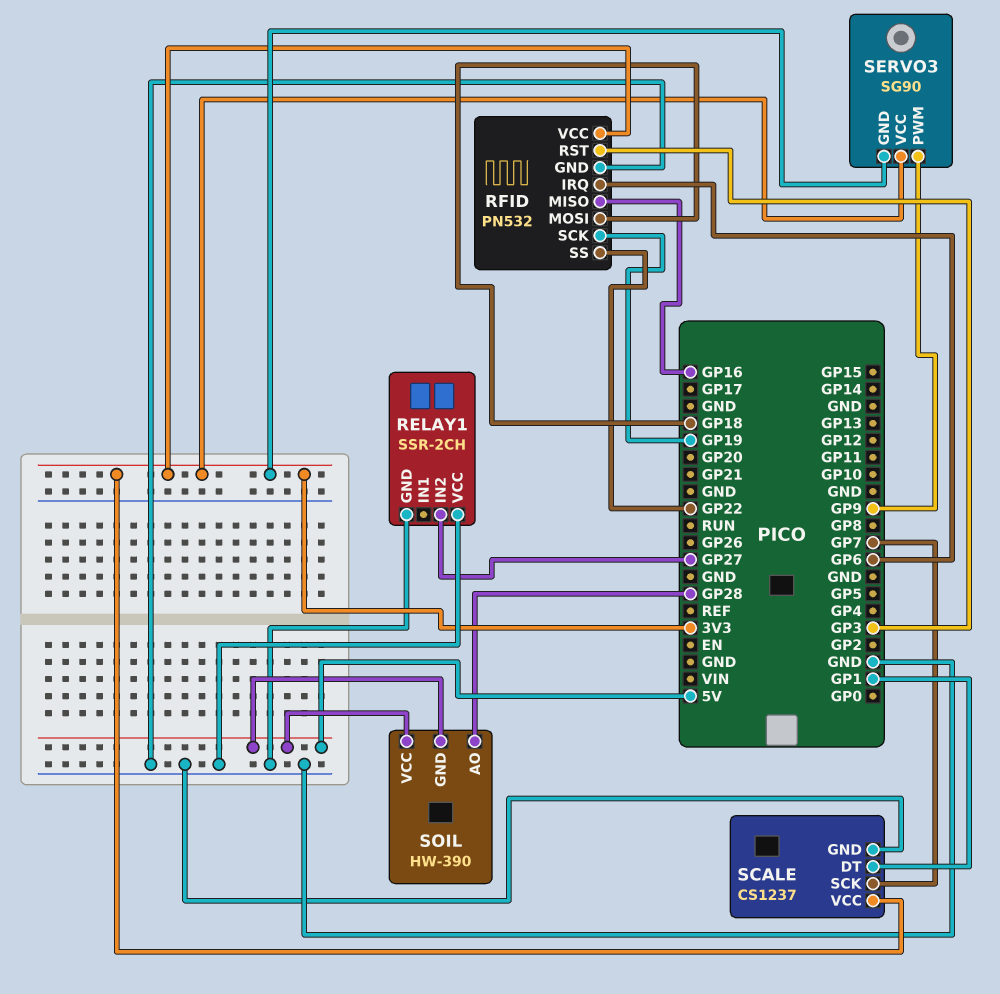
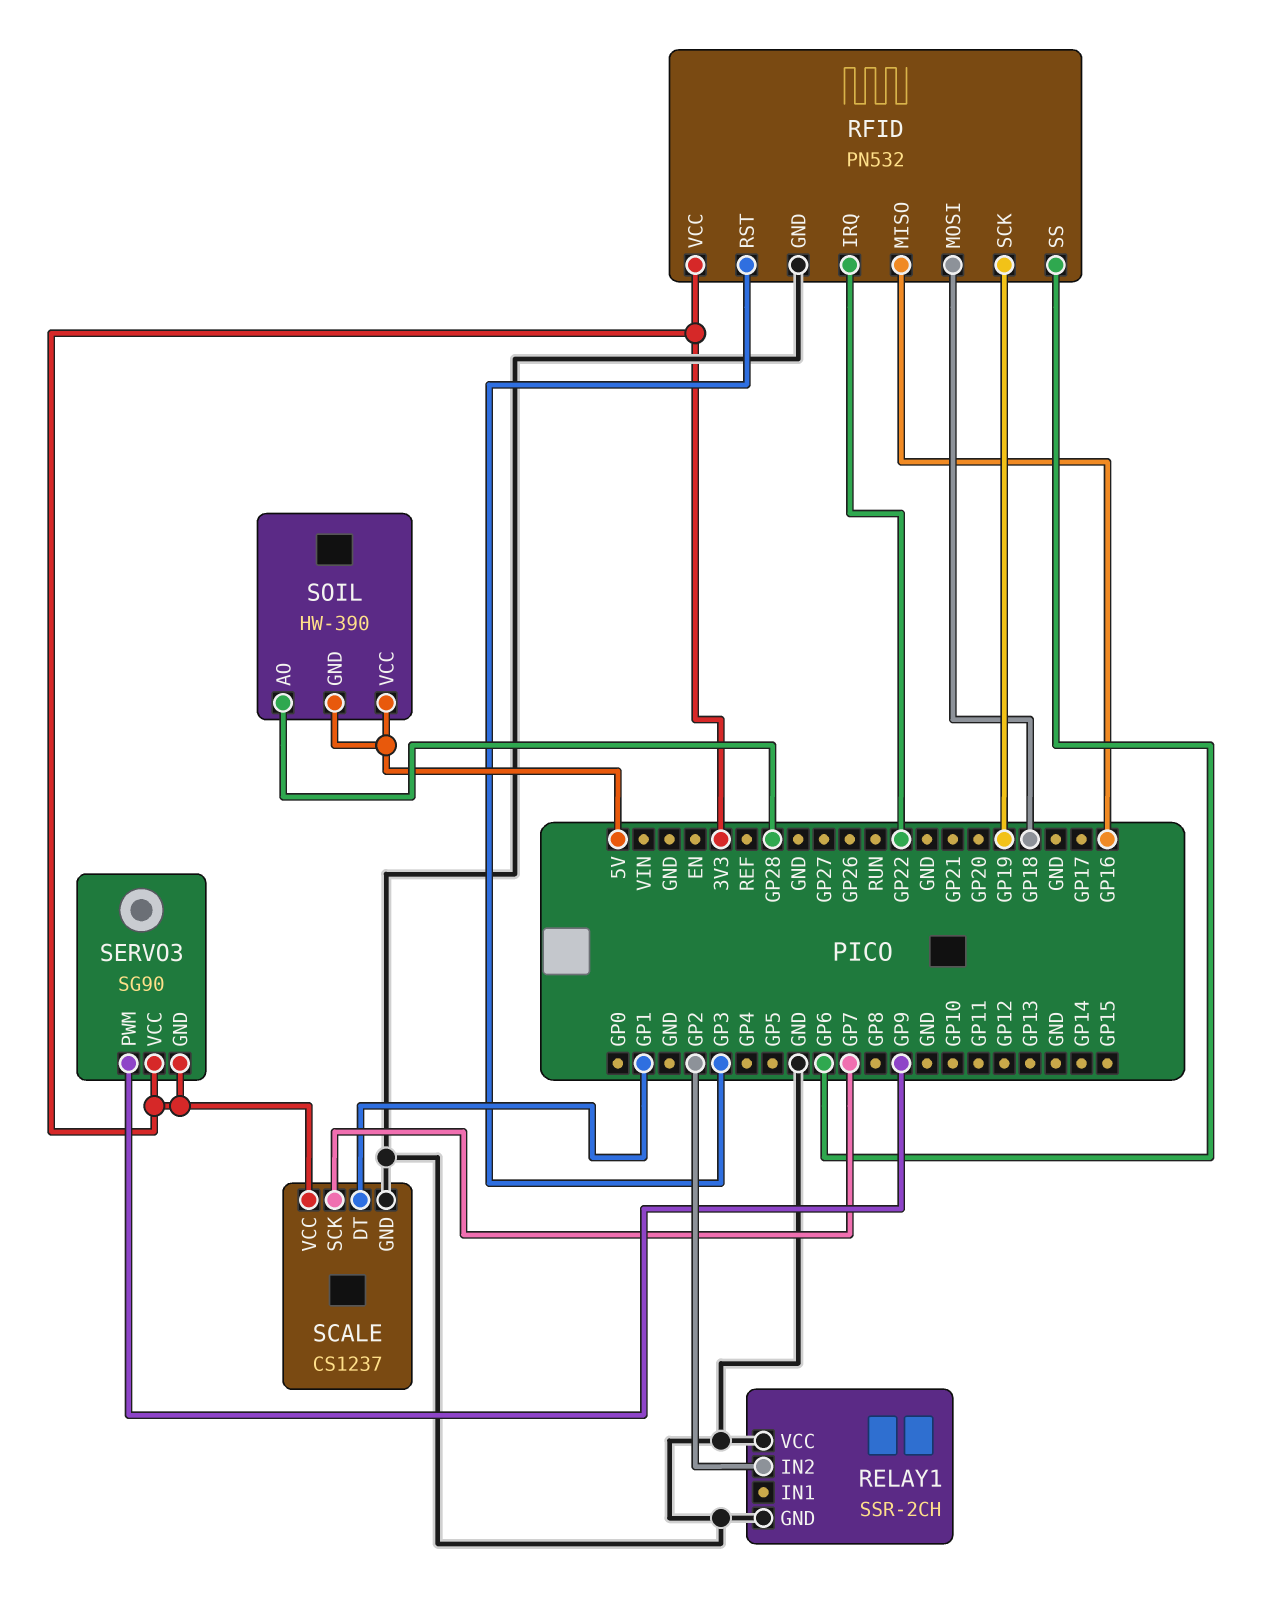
RELAY1 pin IN2: GP27 -> GP2
RFID pin IRQ: GP6 -> GP22
RFID pin SS: GP22 -> GP6

